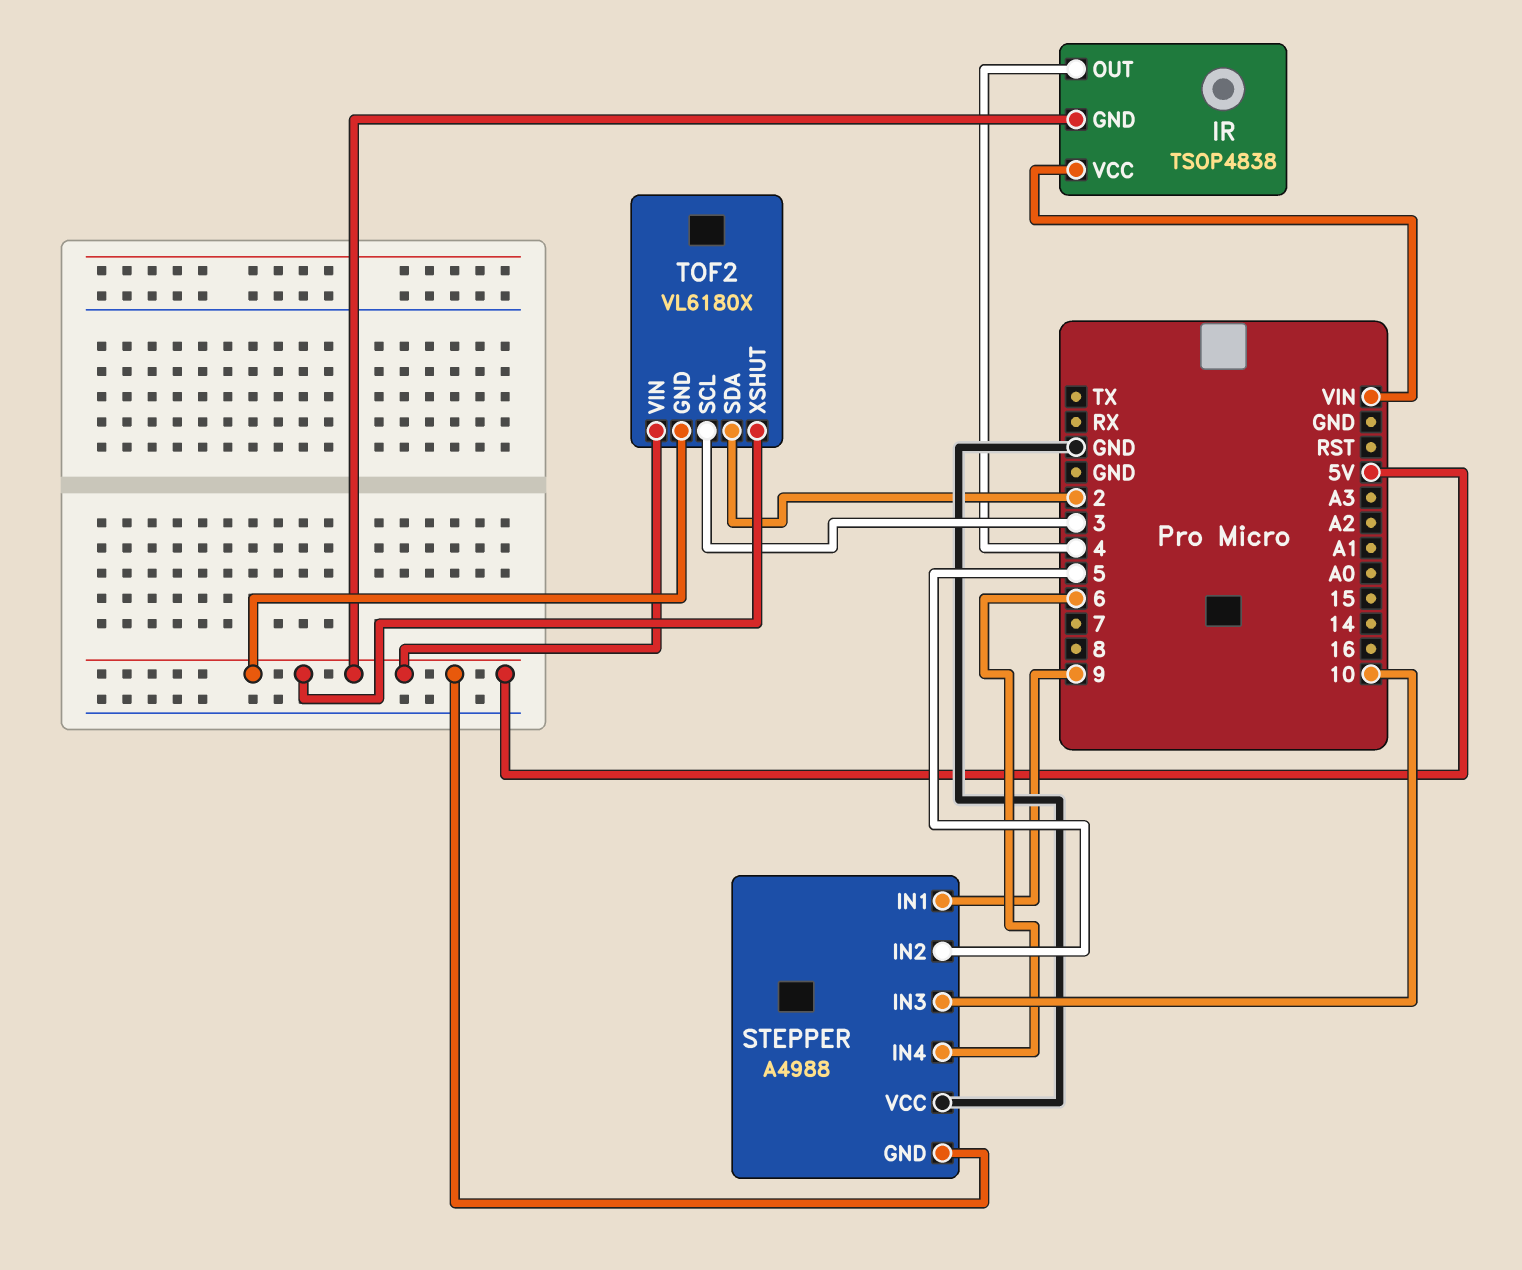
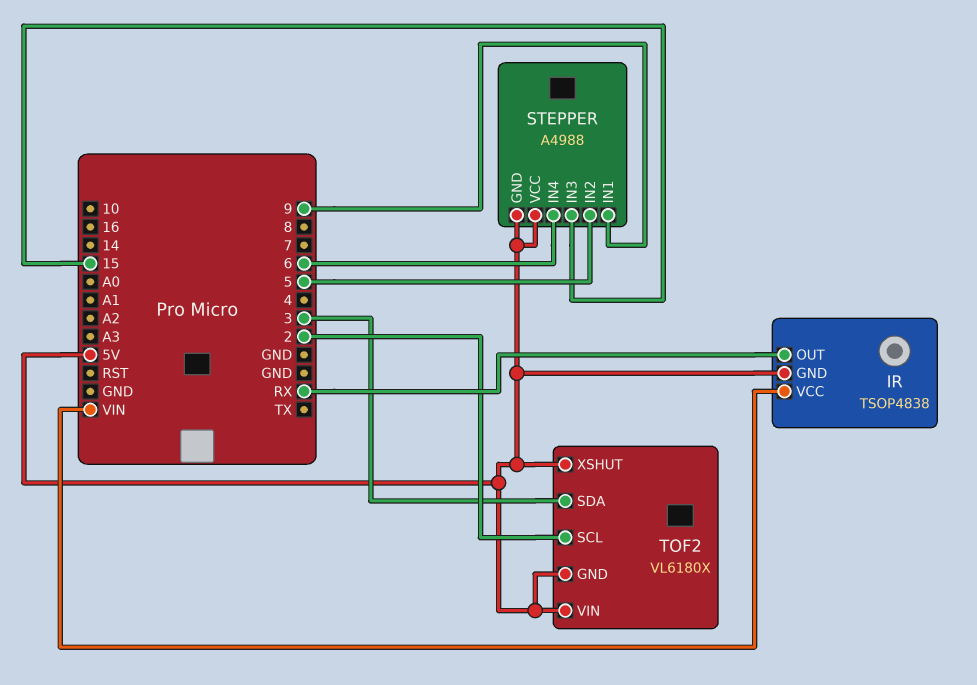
IR pin OUT: 4 -> RX
STEPPER pin IN3: 10 -> 15
STEPPER pin VCC: GND -> 5V
TOF2 pin SCL: 3 -> 2
TOF2 pin SDA: 2 -> 3

